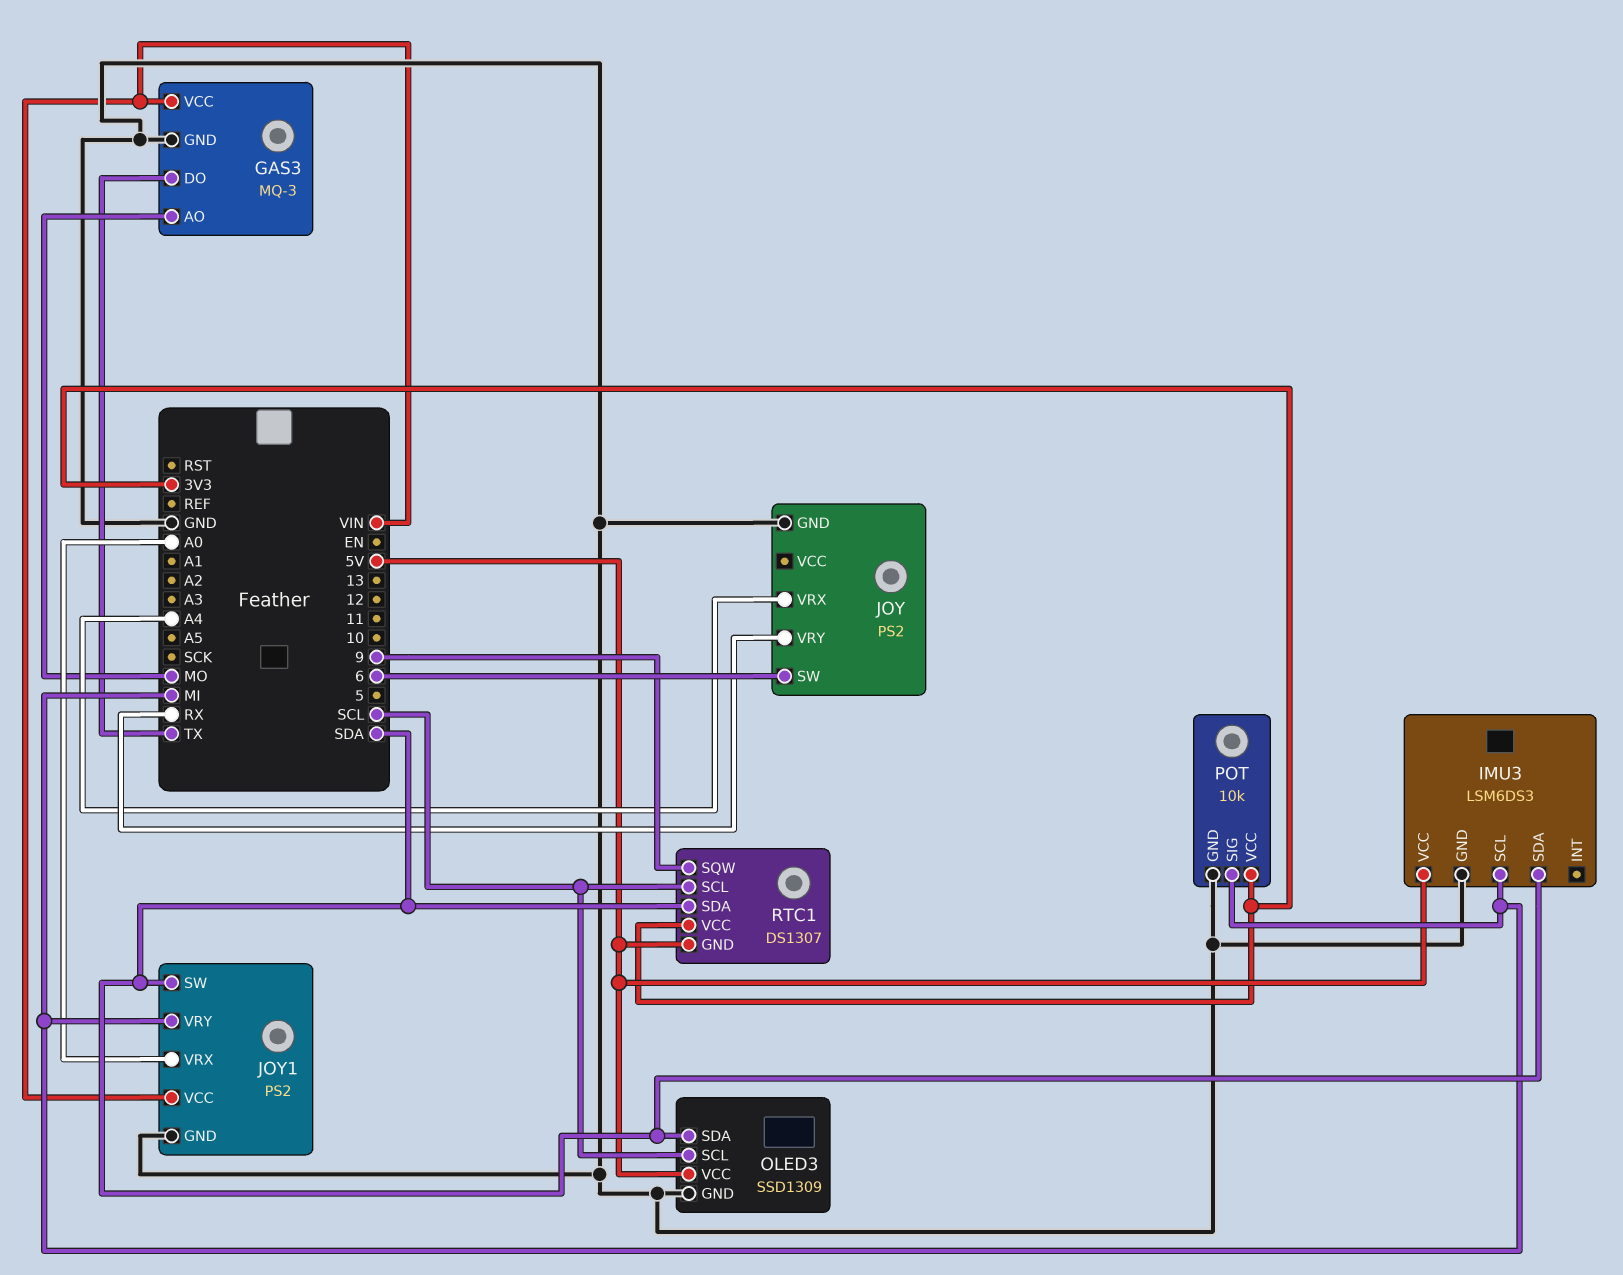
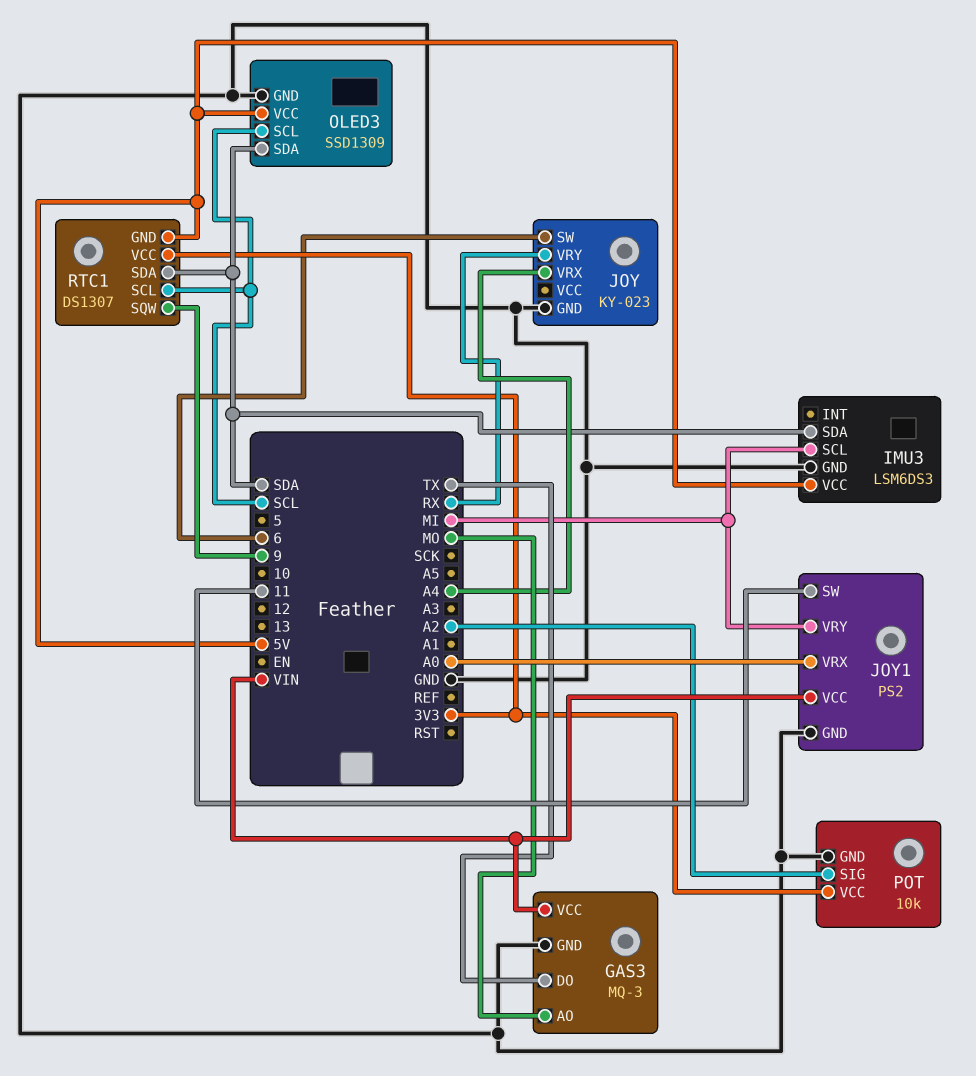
JOY: PS2 -> KY-023
JOY1 pin SW: SDA -> 11
POT pin SIG: MI -> A2

